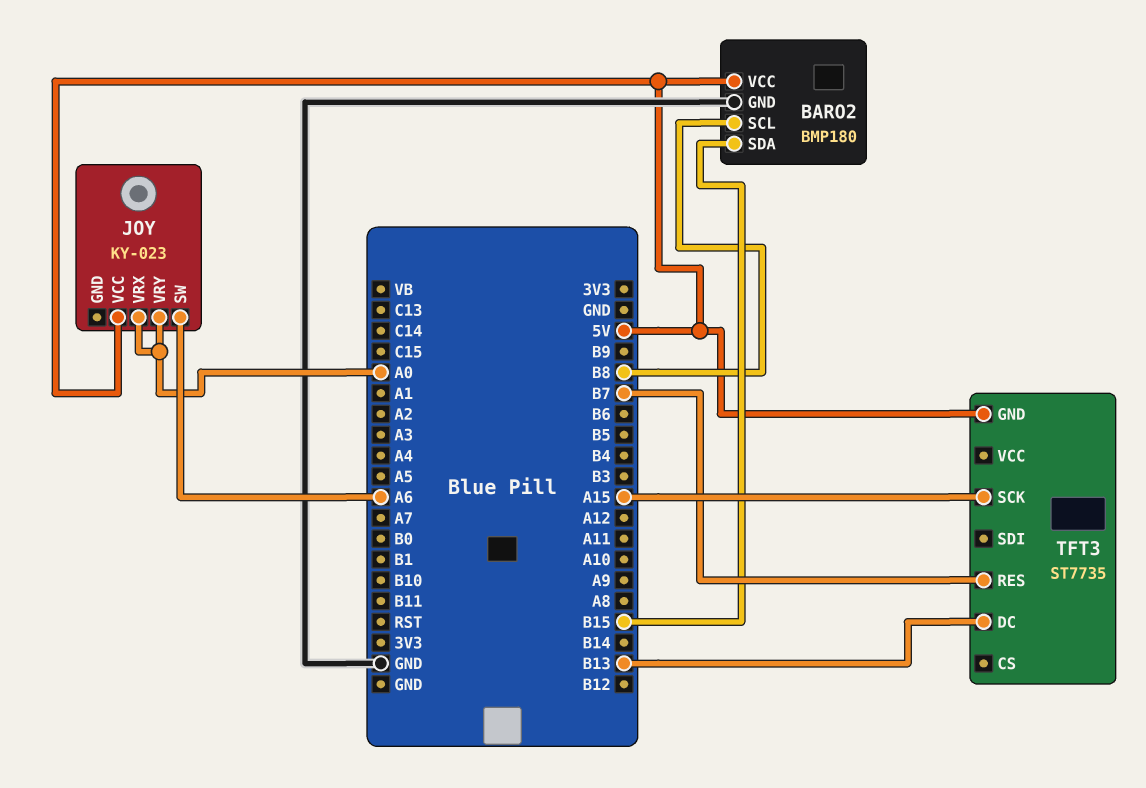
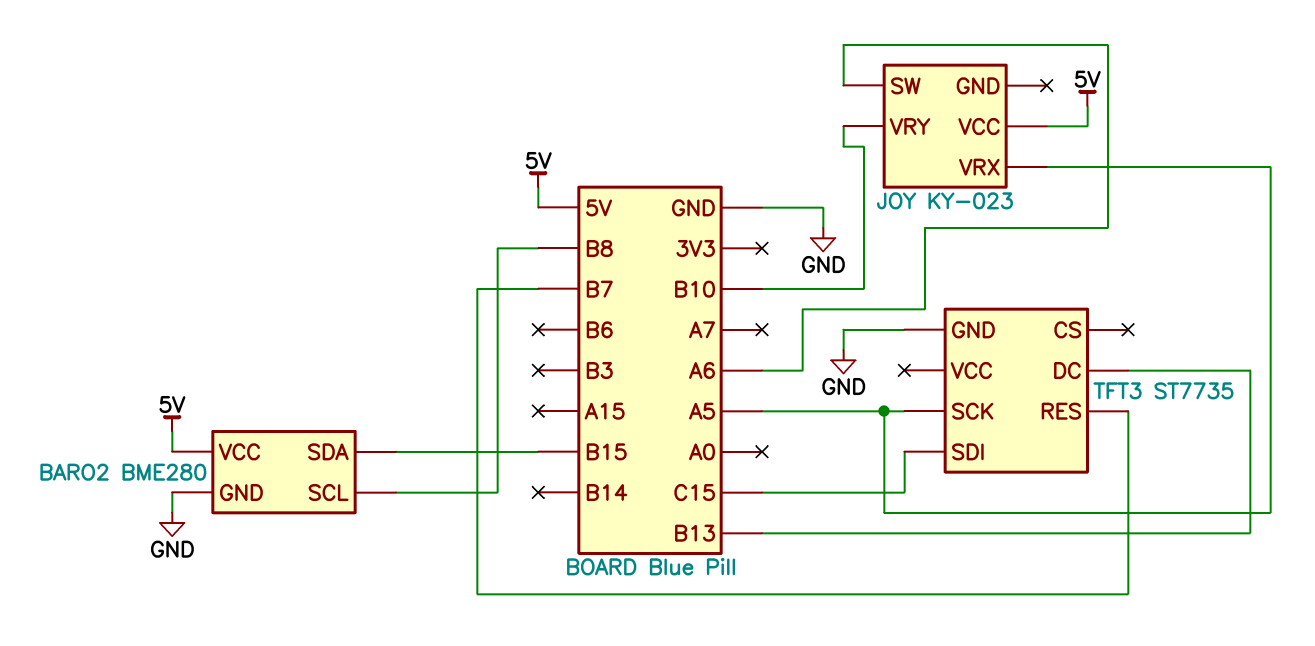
BARO2: BMP180 -> BME280
JOY pin VRX: A0 -> A5
JOY pin VRY: A0 -> B10
TFT3 pin GND: 5V -> GND
TFT3 pin SCK: A15 -> A5
TFT3 pin SDI: none -> C15

